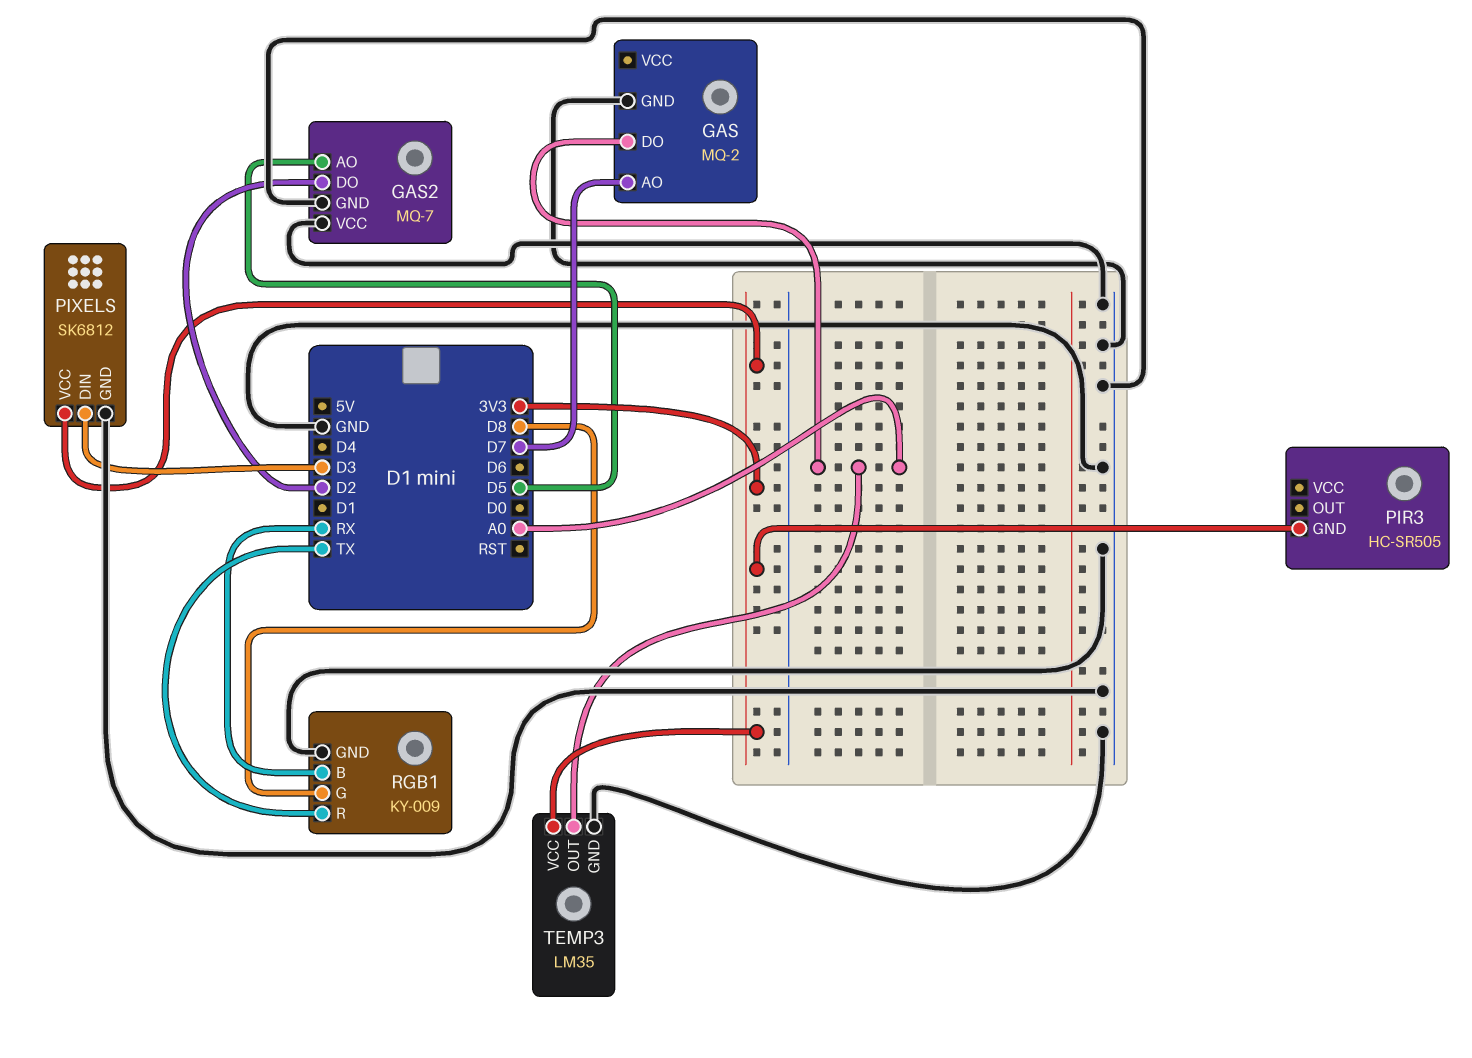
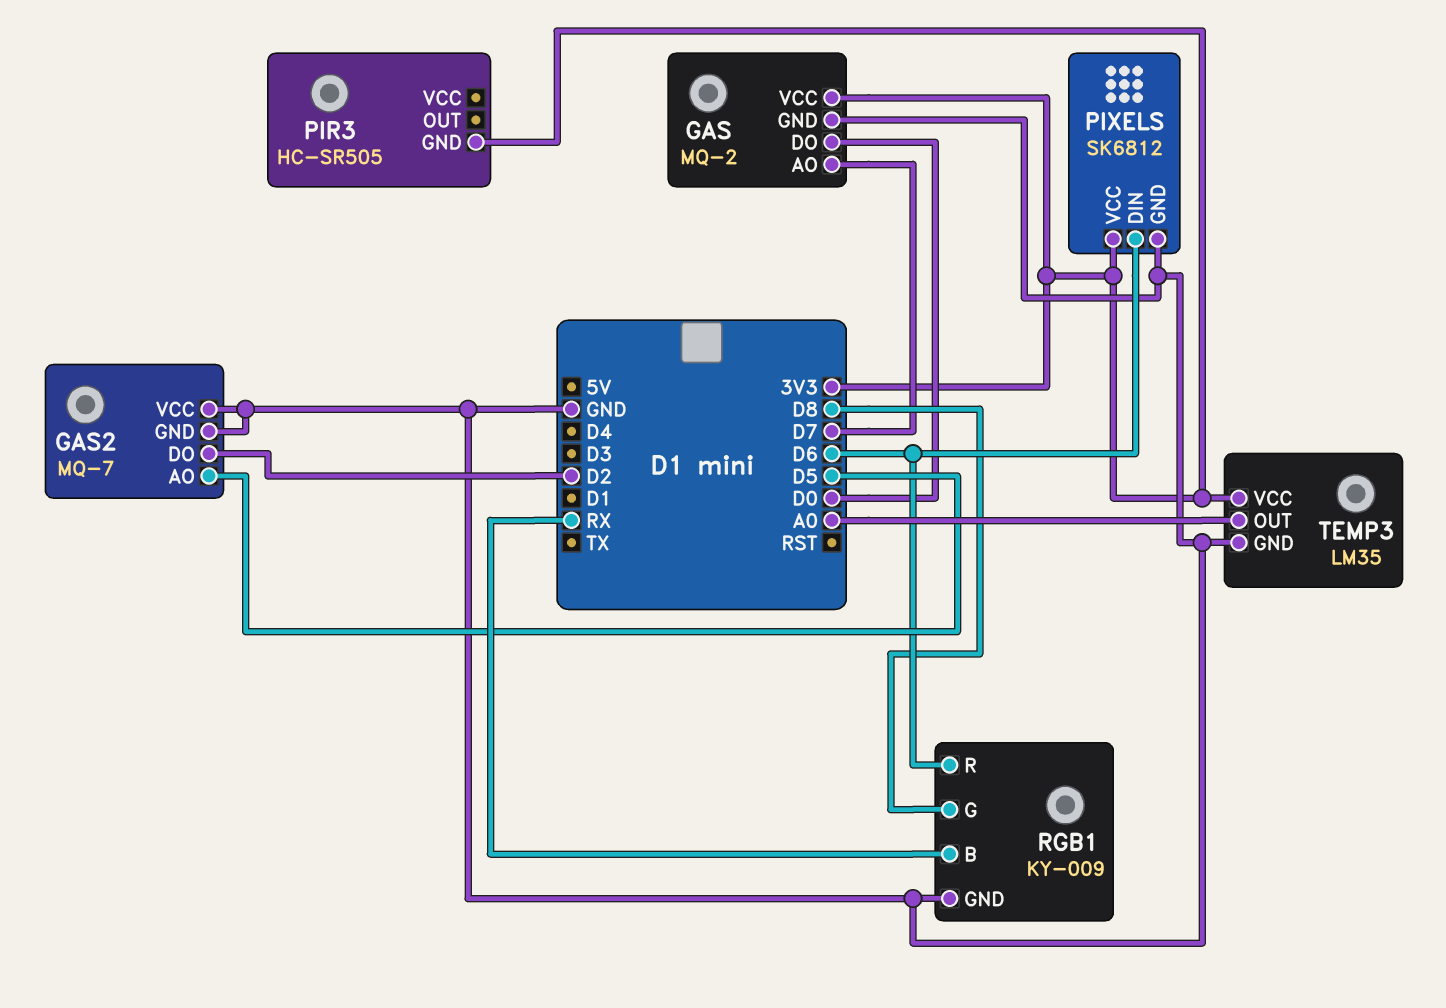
GAS pin DO: A0 -> D0
GAS pin VCC: none -> 3V3
PIXELS pin DIN: D3 -> D6
RGB1 pin R: TX -> D6

